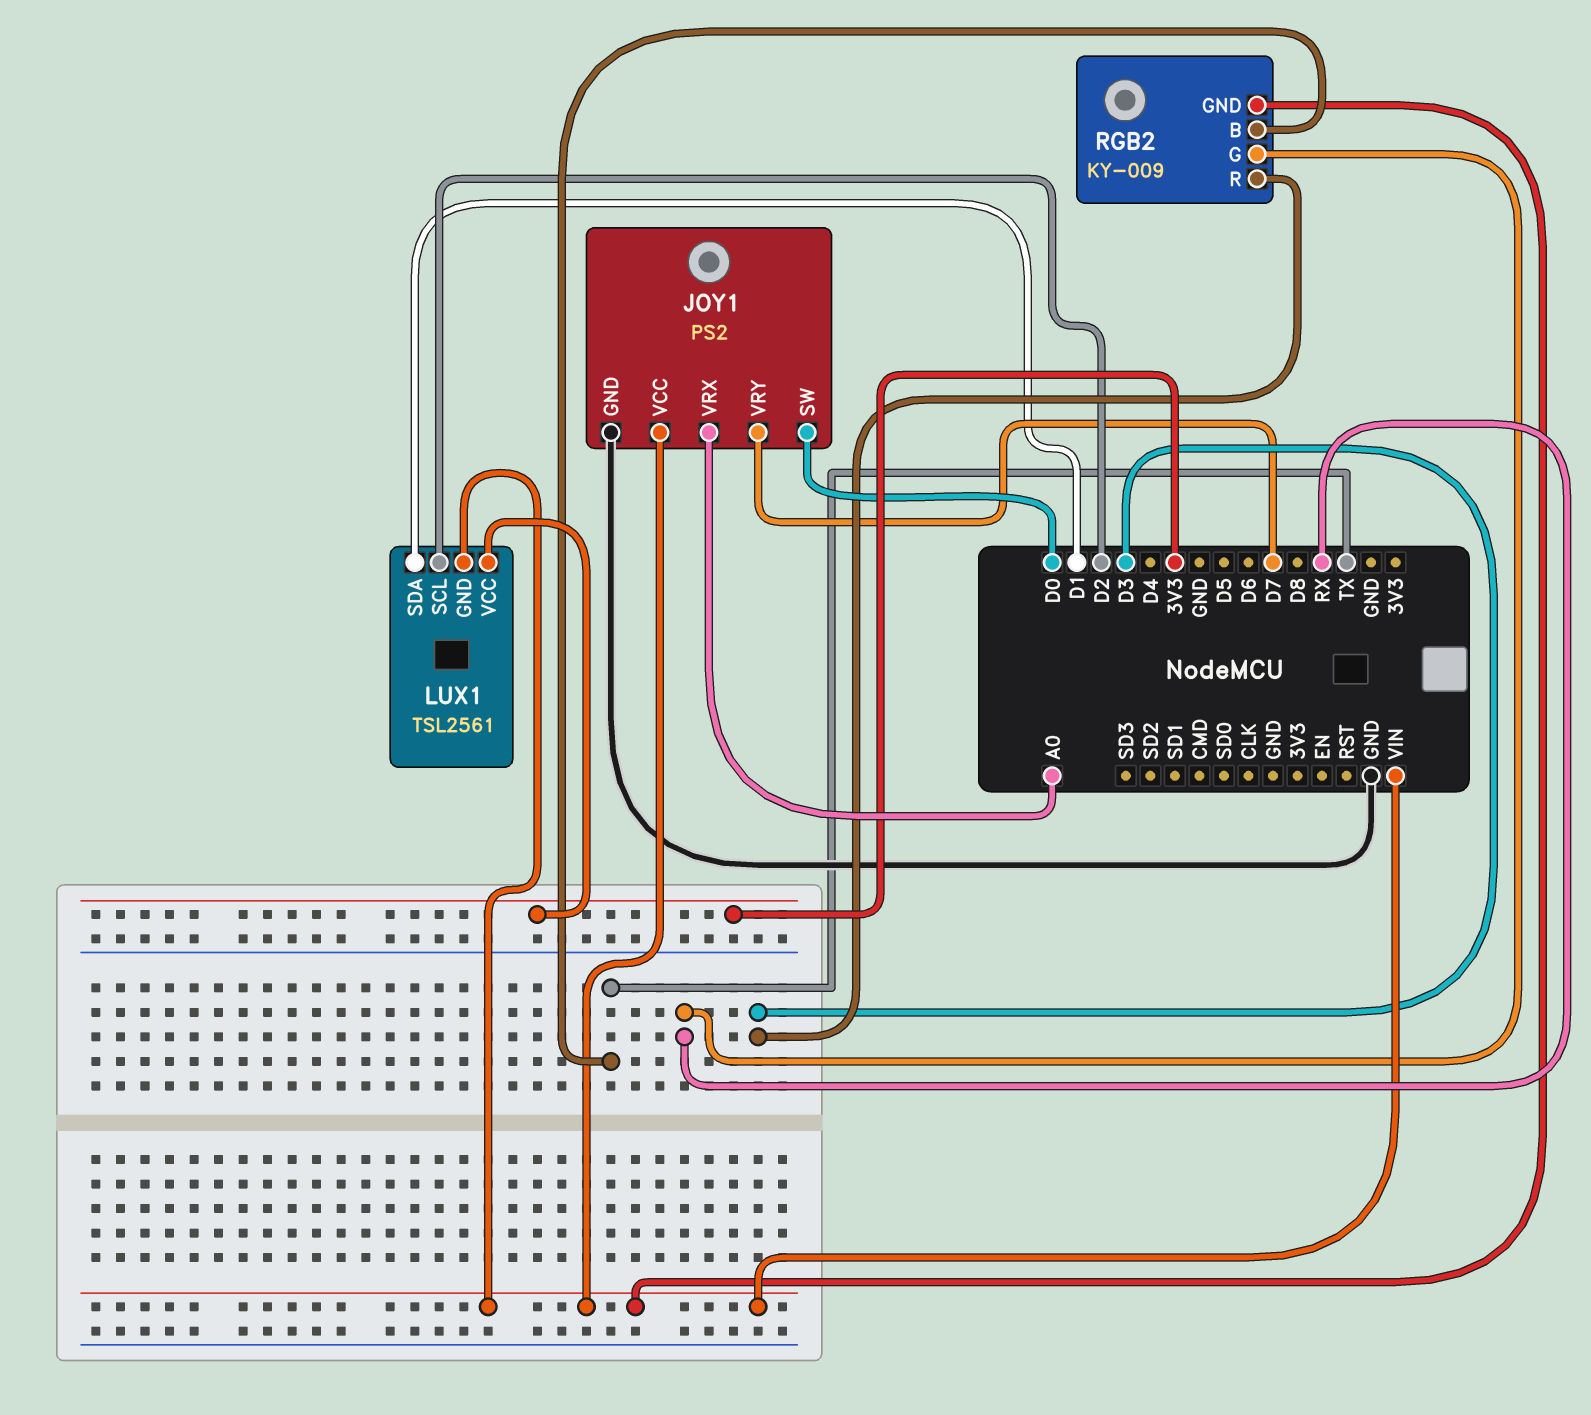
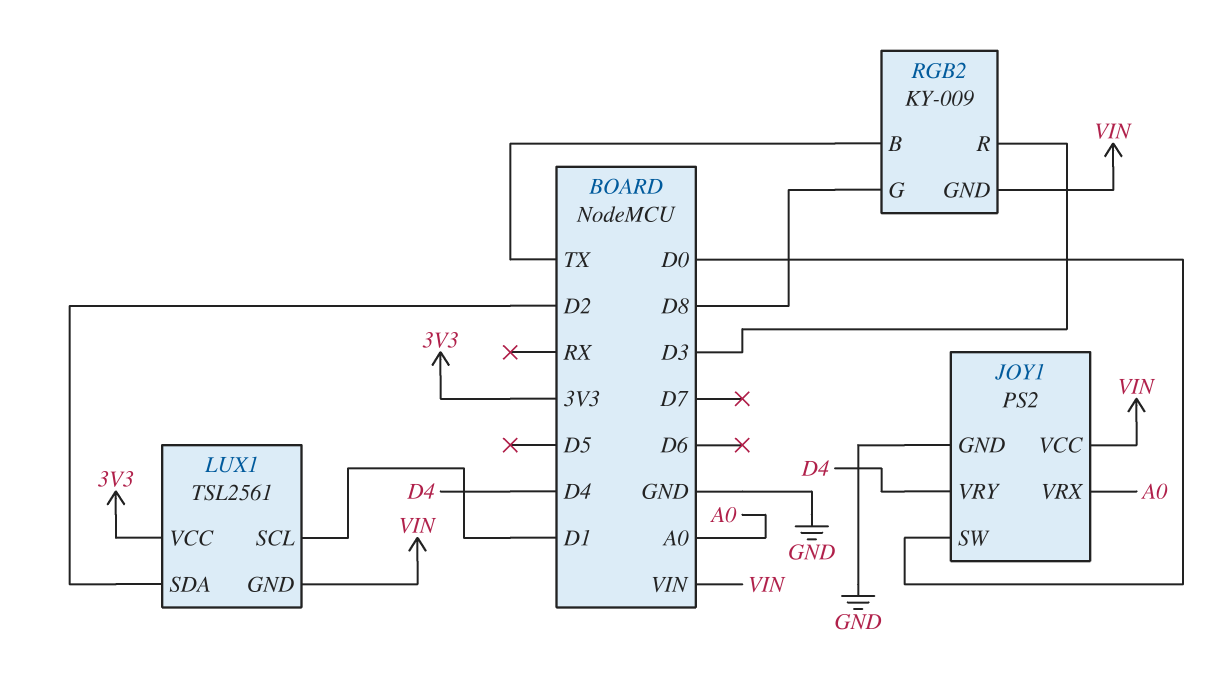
JOY1 pin VRY: D7 -> D4
LUX1 pin SCL: D2 -> D1
LUX1 pin SDA: D1 -> D2
RGB2 pin G: RX -> D8

